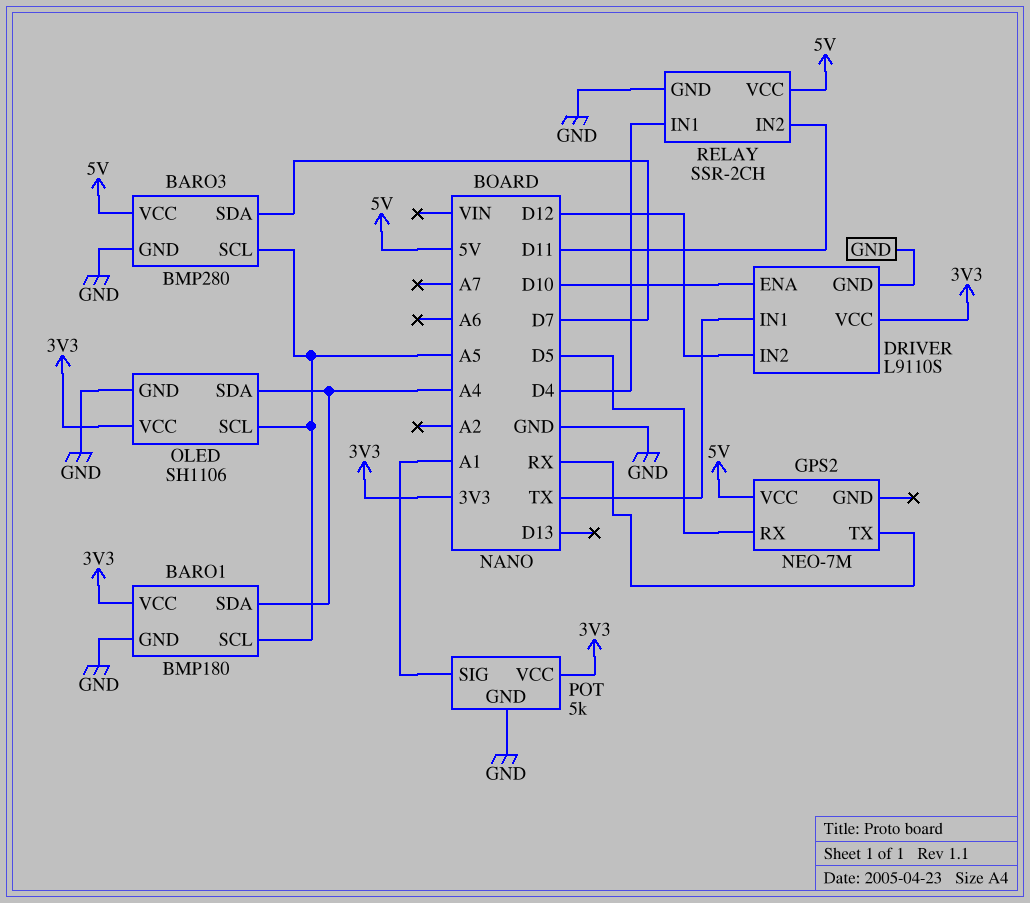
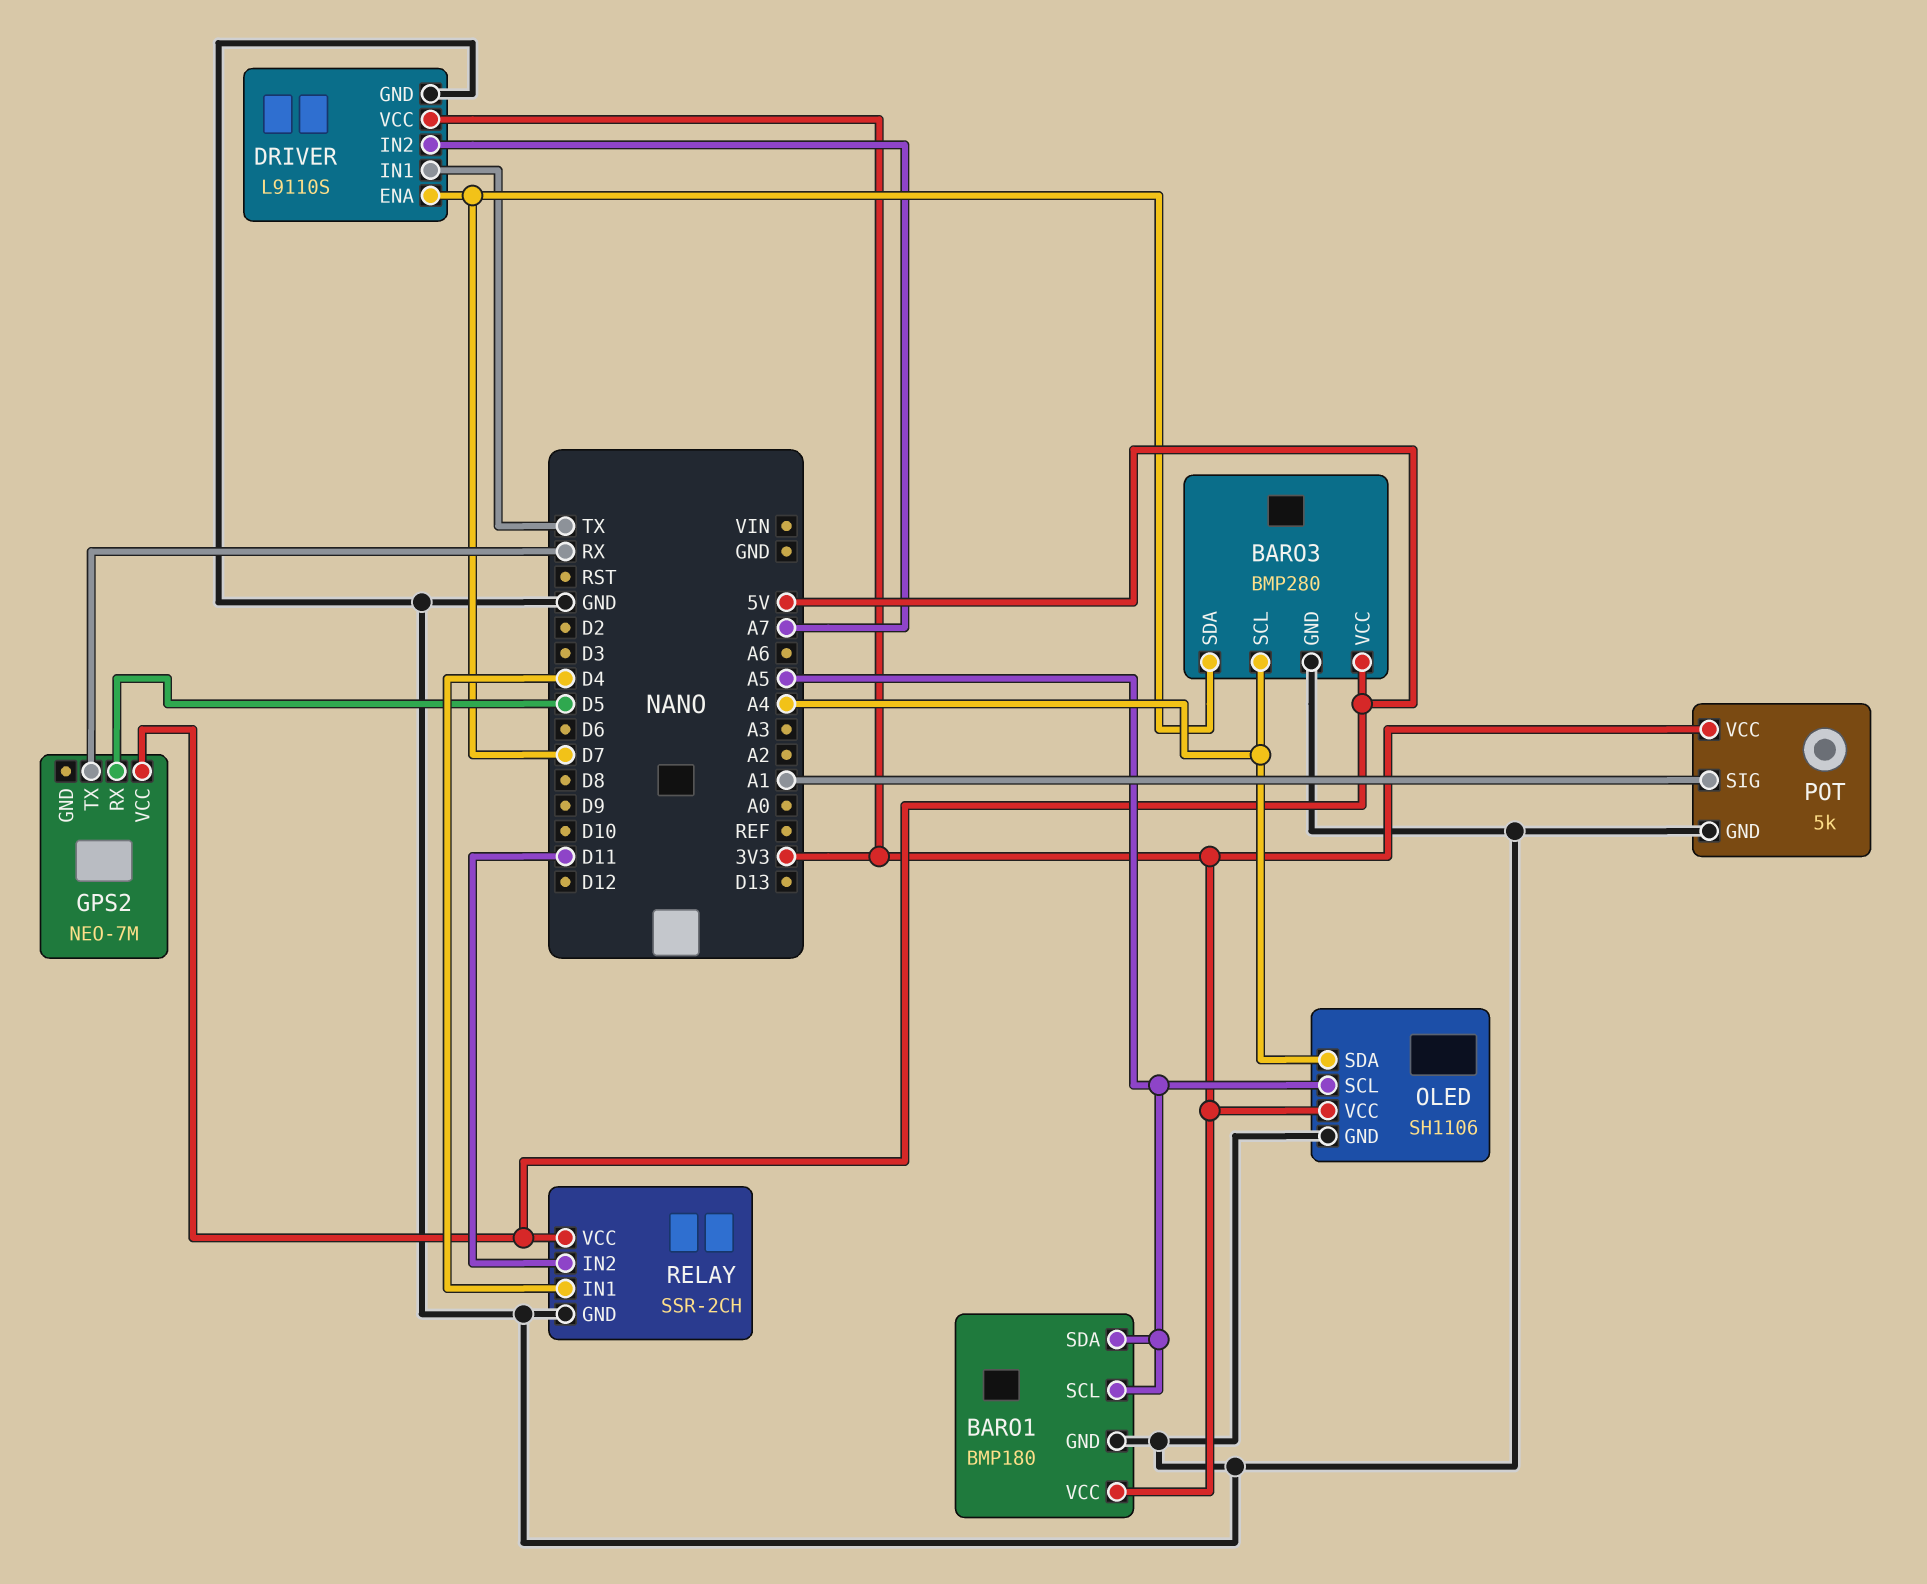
BARO1 pin SDA: A4 -> A5
BARO3 pin SCL: A5 -> A4
DRIVER pin ENA: D10 -> D7
DRIVER pin IN2: D12 -> A7

